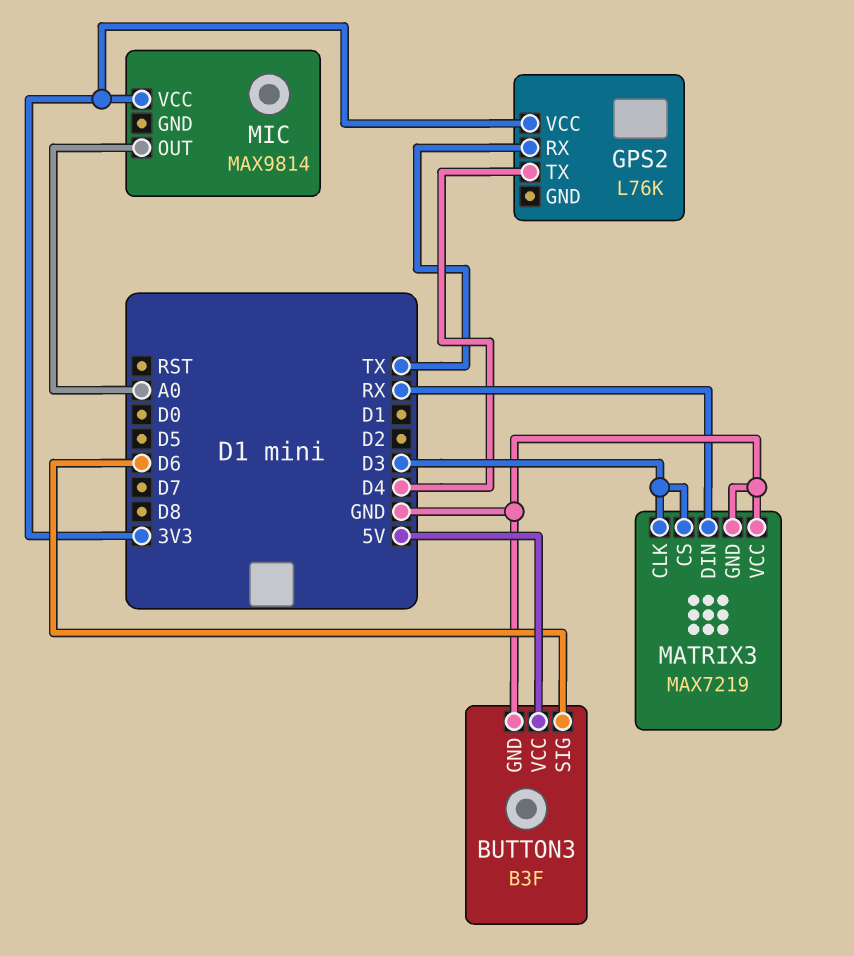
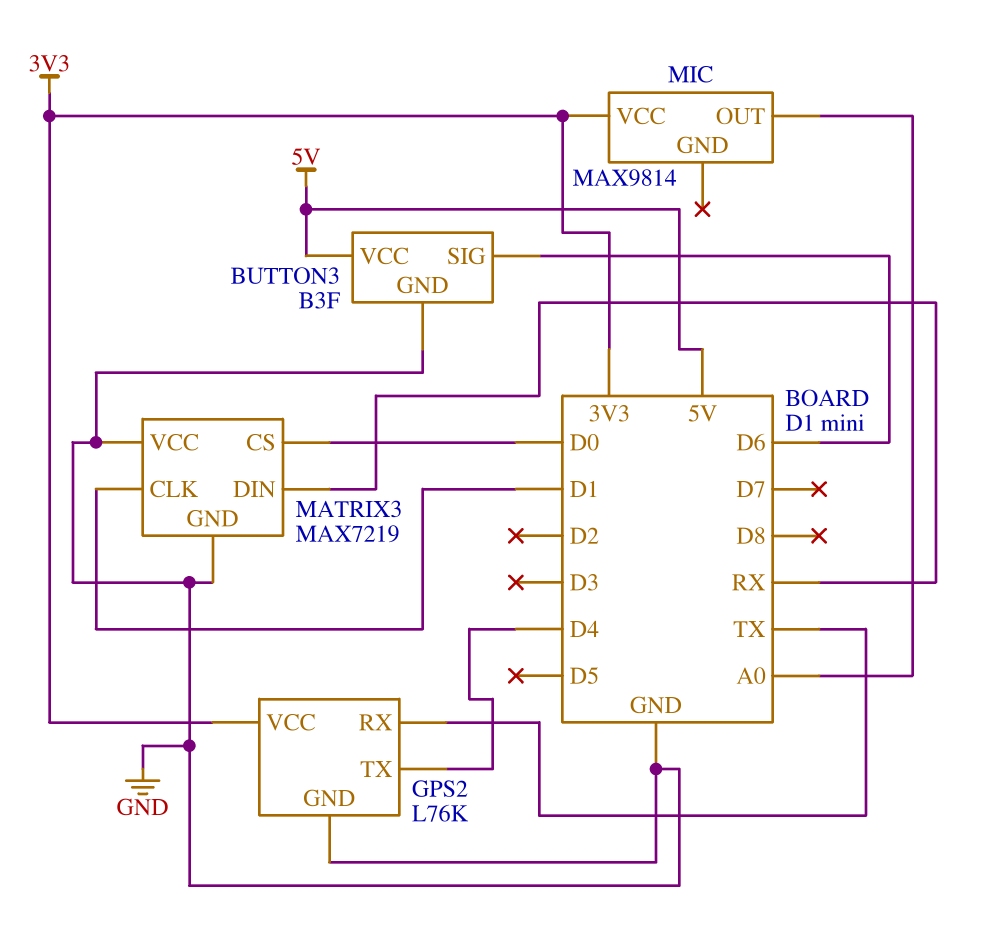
GPS2 pin GND: none -> GND
MATRIX3 pin CLK: D3 -> D1
MATRIX3 pin CS: D3 -> D0

